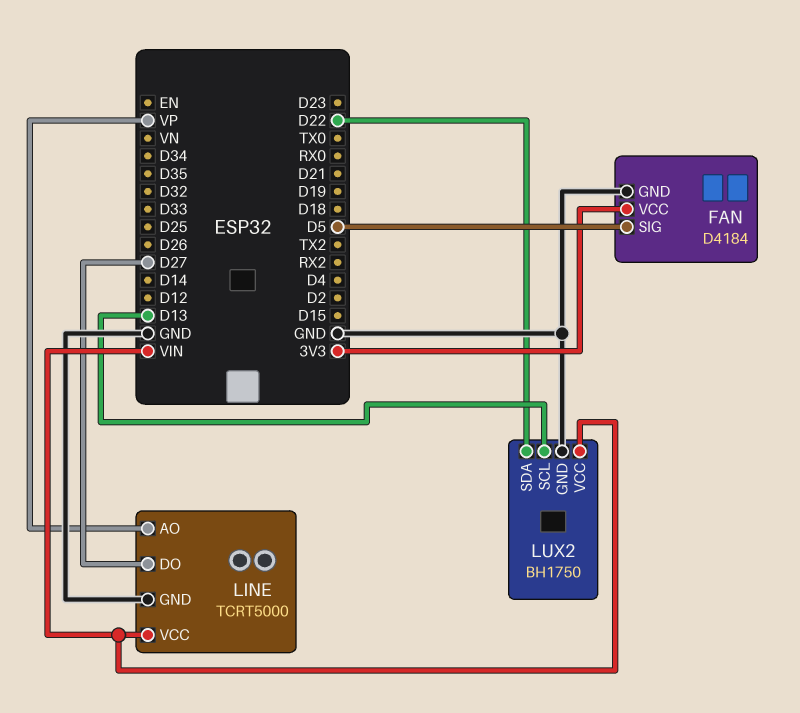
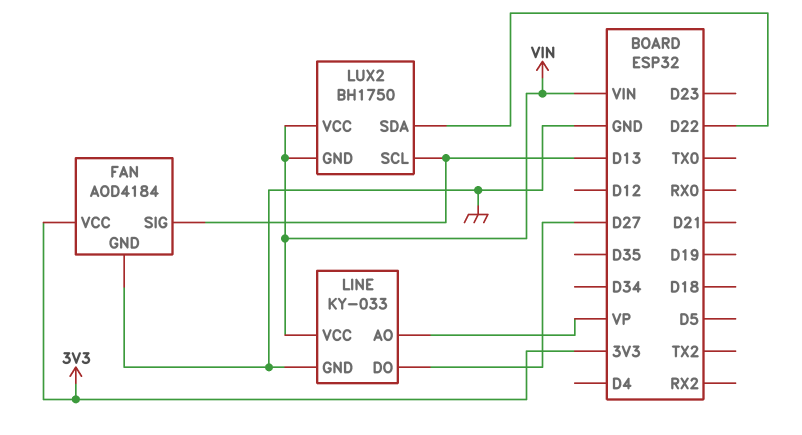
FAN: D4184 -> AOD4184
FAN pin SIG: D5 -> D13
LINE: TCRT5000 -> KY-033
LUX2 pin GND: GND -> VIN

